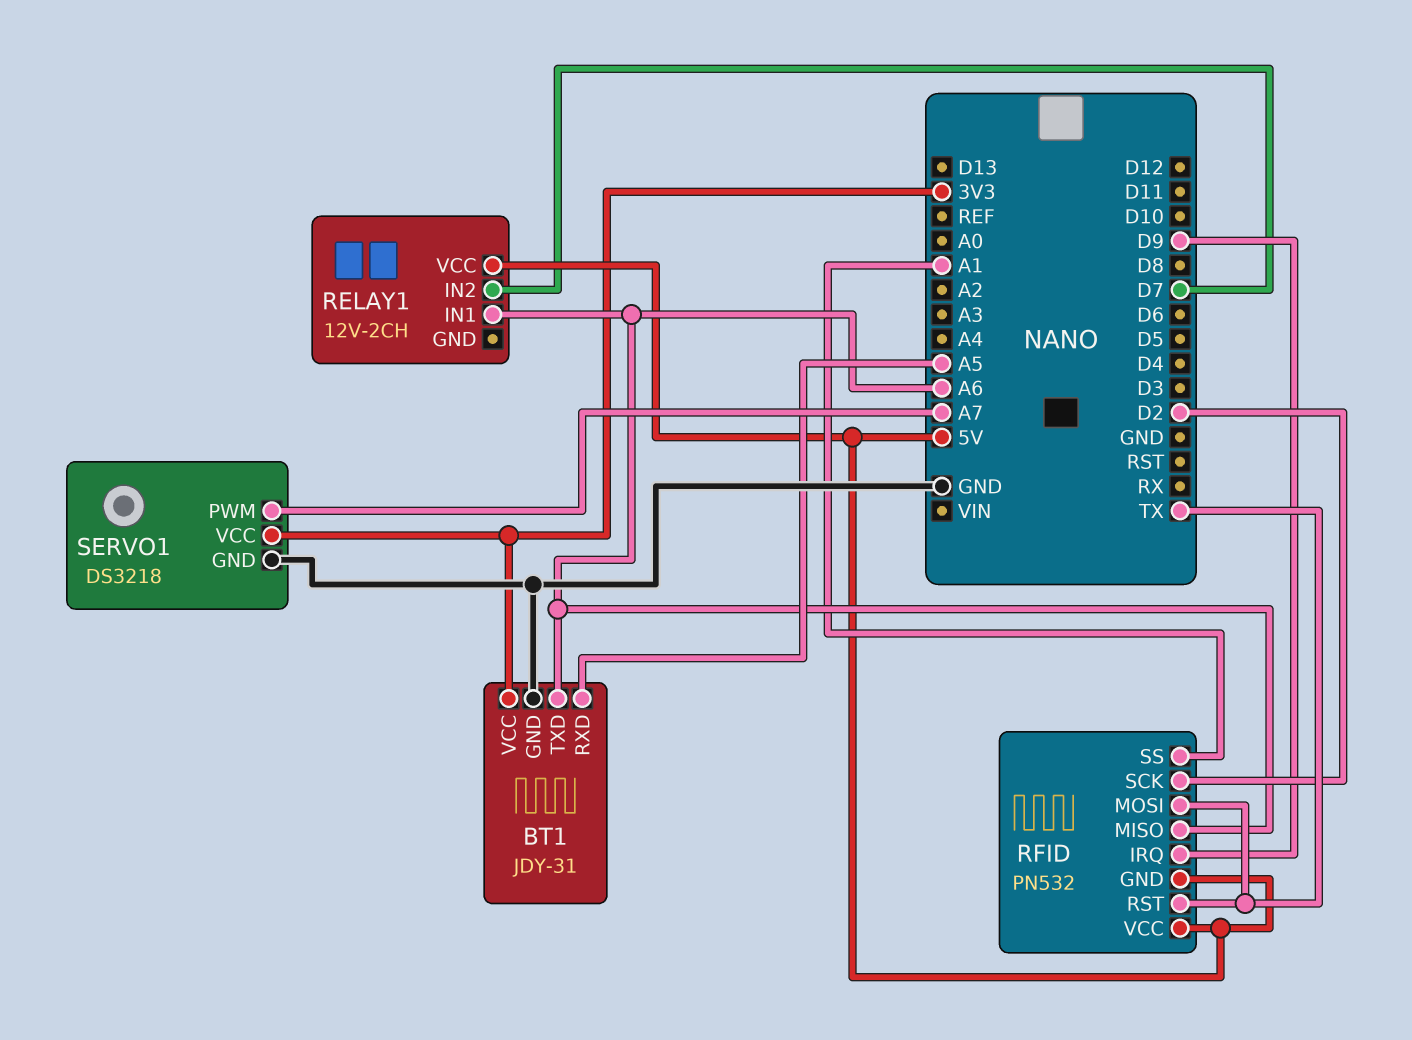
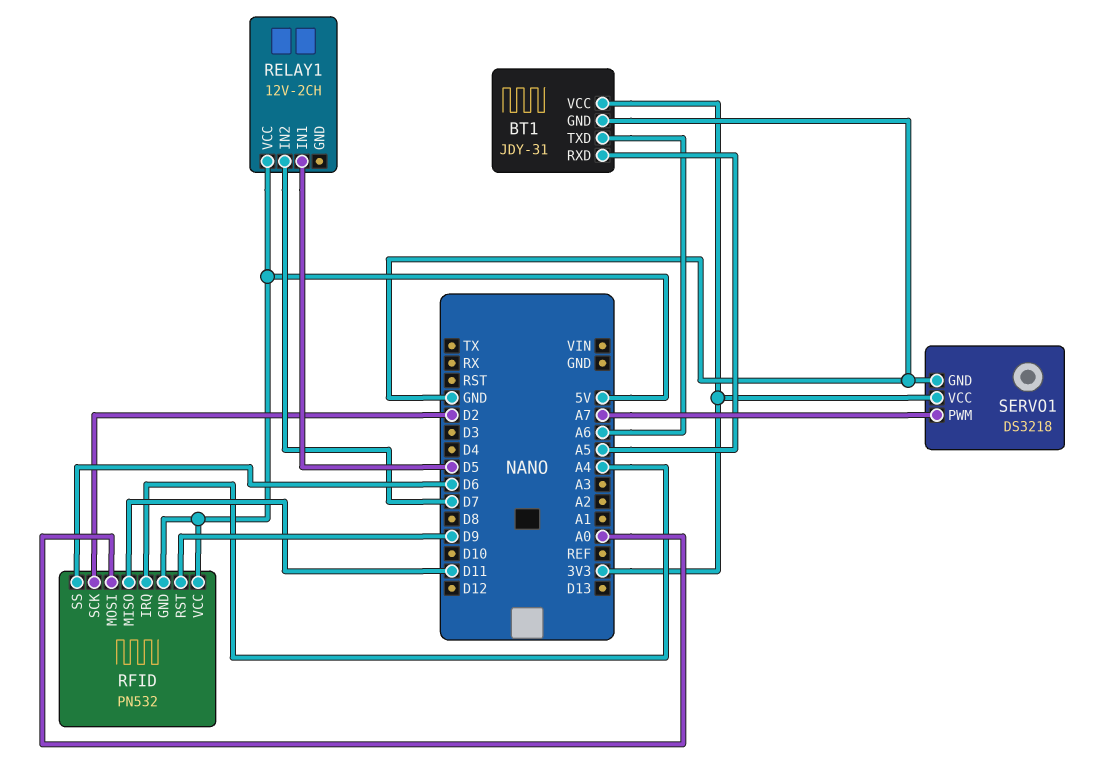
RELAY1 pin IN1: A6 -> D5
RFID pin IRQ: D9 -> A4
RFID pin MISO: A6 -> D11
RFID pin MOSI: TX -> A0
RFID pin RST: TX -> D9
RFID pin SS: A1 -> D6

